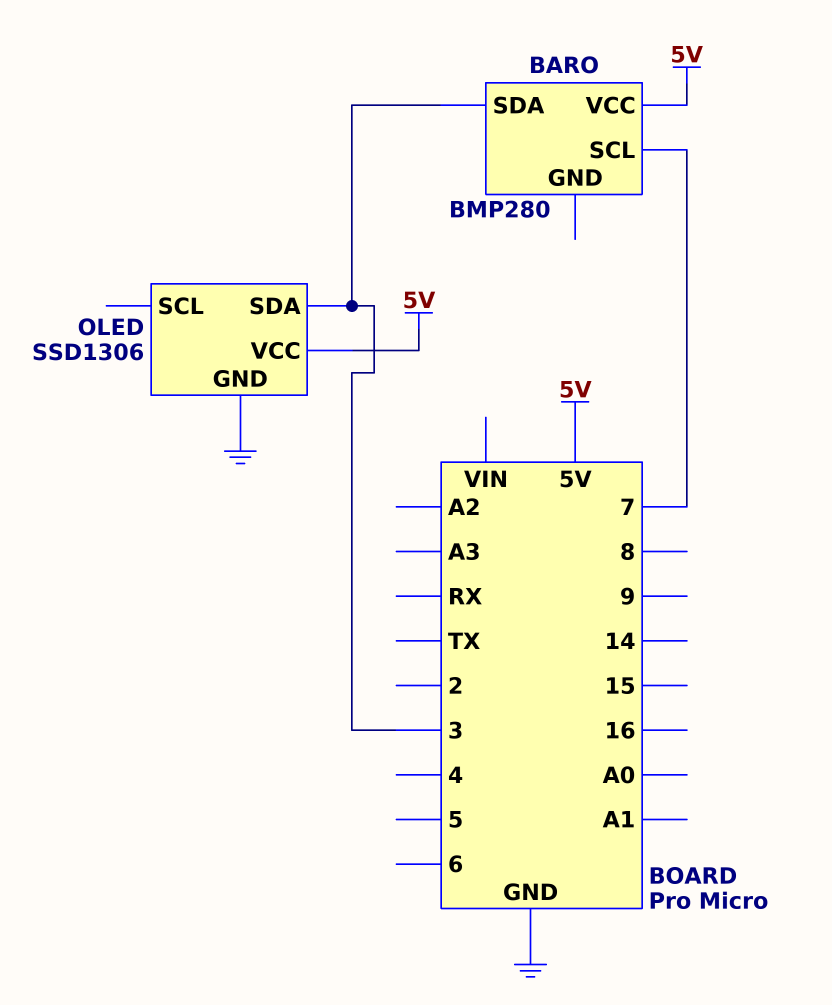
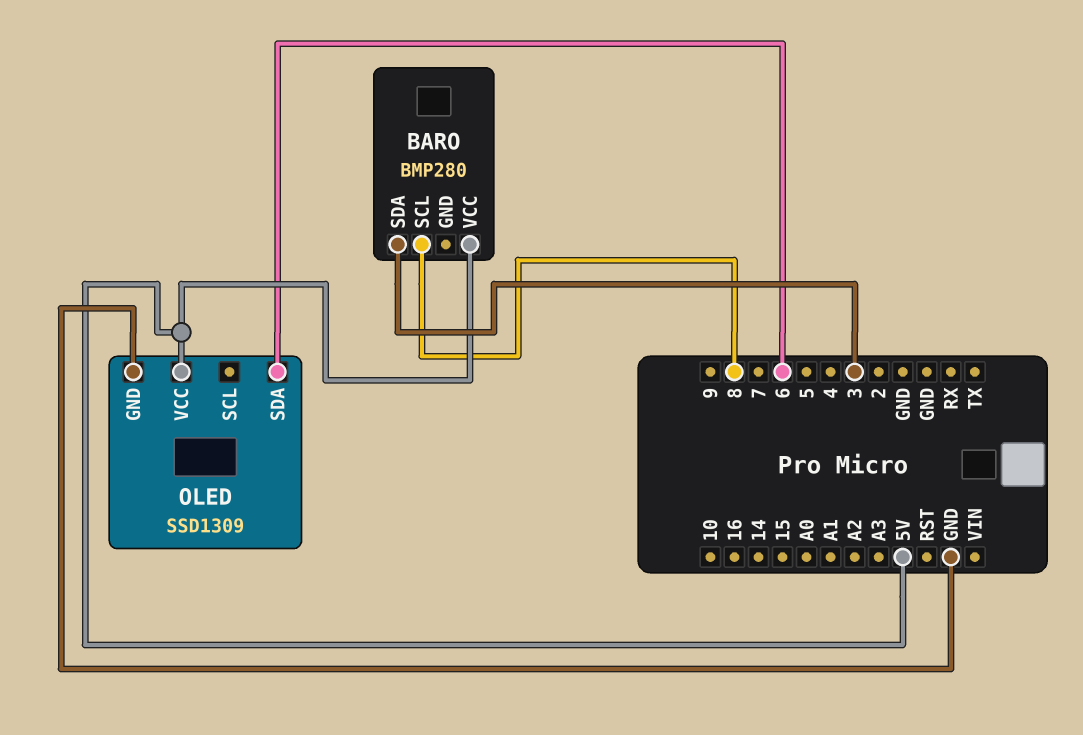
BARO pin SCL: 7 -> 8
OLED: SSD1306 -> SSD1309
OLED pin SDA: 3 -> 6

